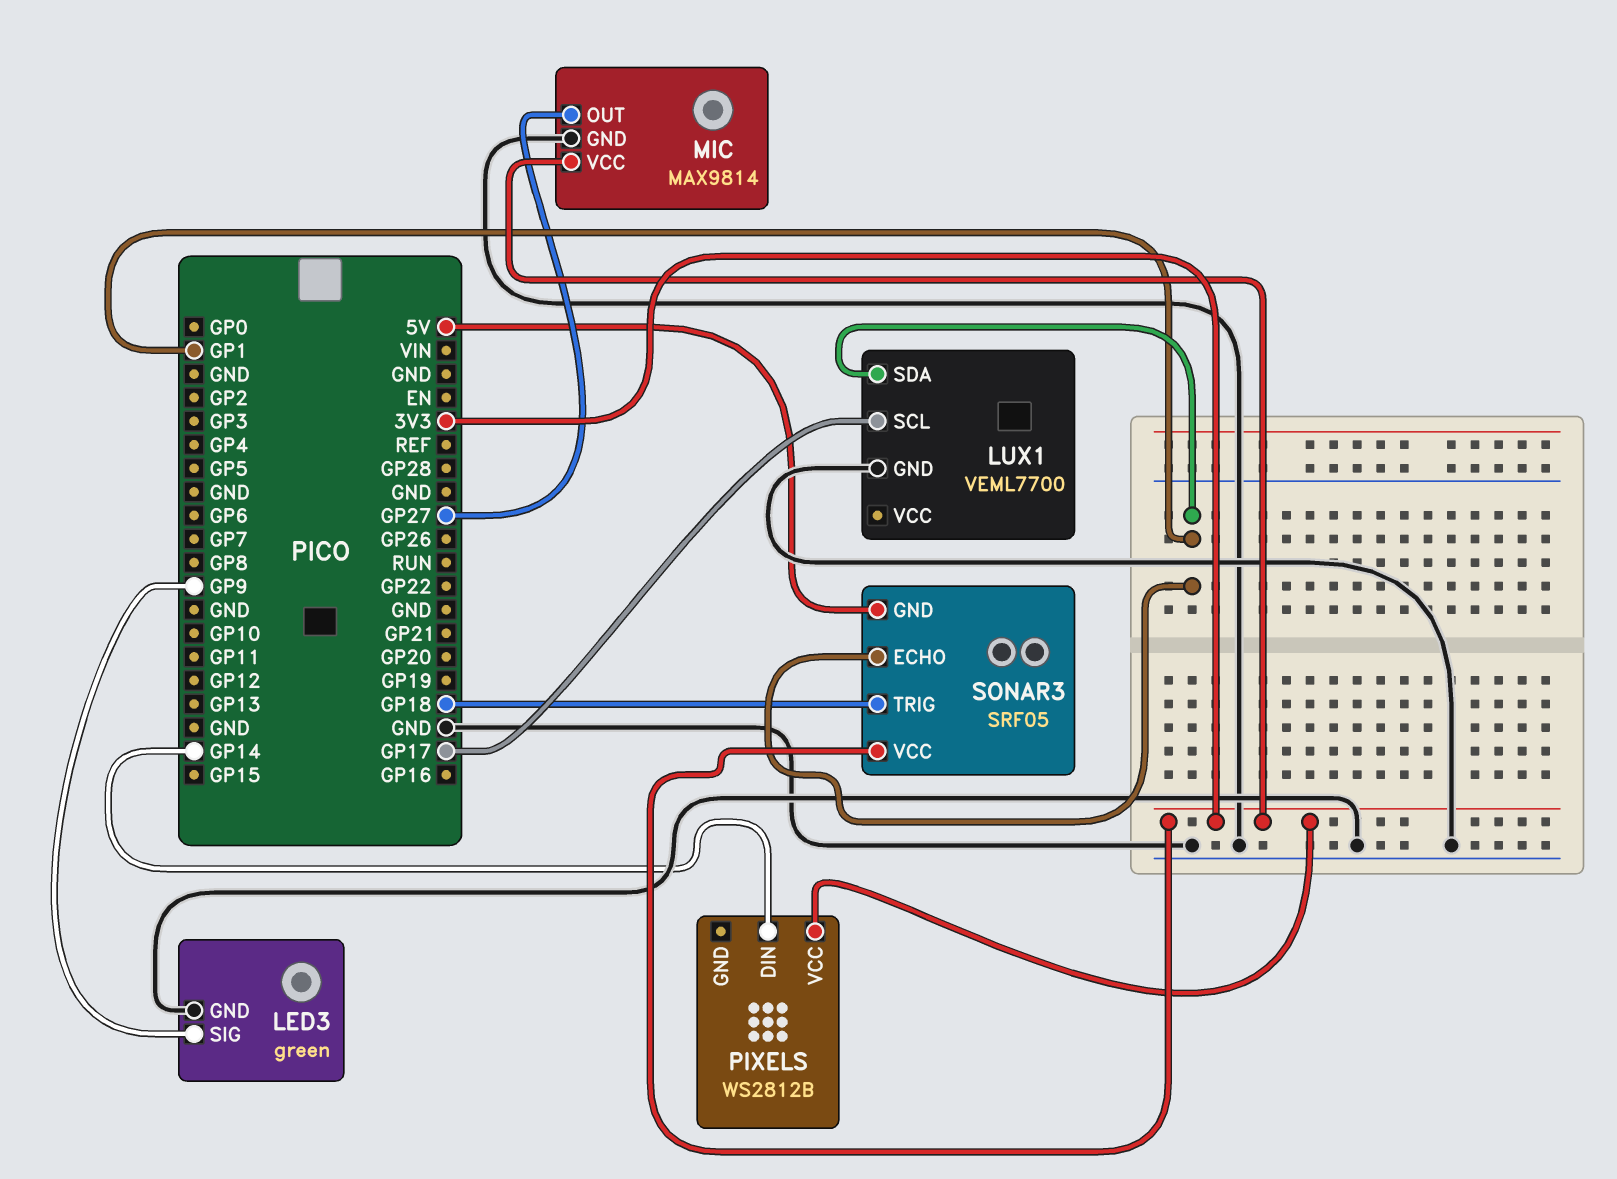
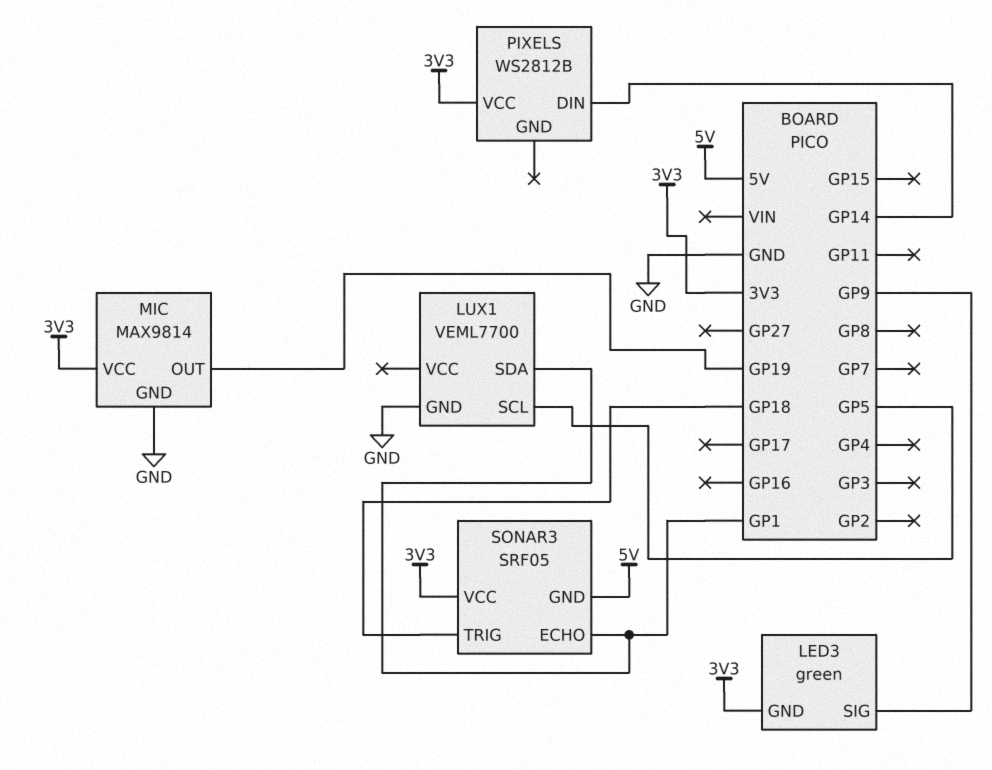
LED3 pin GND: GND -> 3V3
LUX1 pin SCL: GP17 -> GP5
MIC pin OUT: GP27 -> GP19

